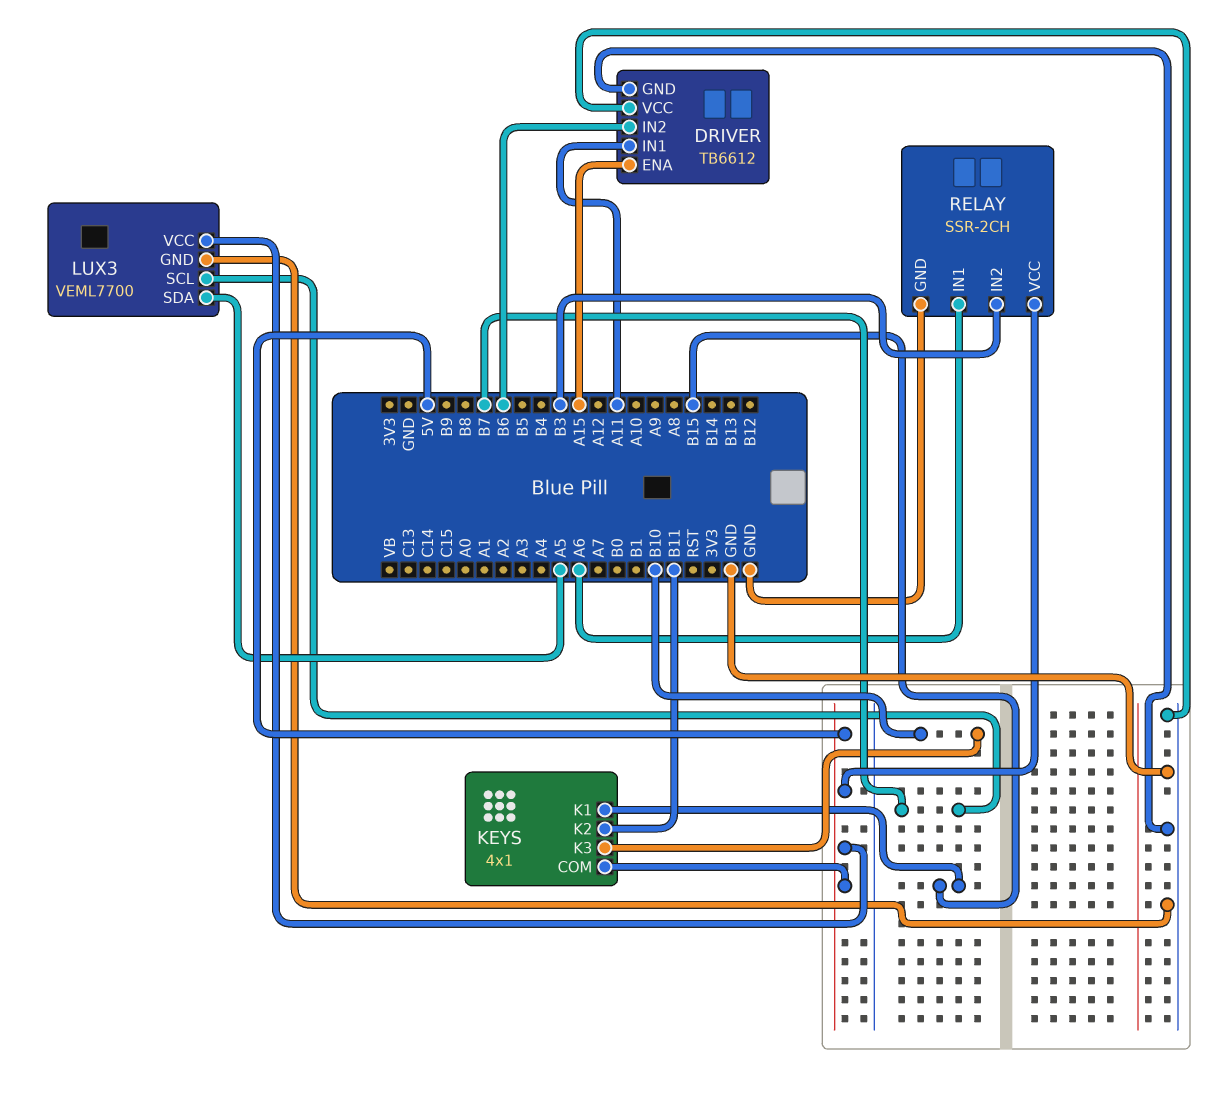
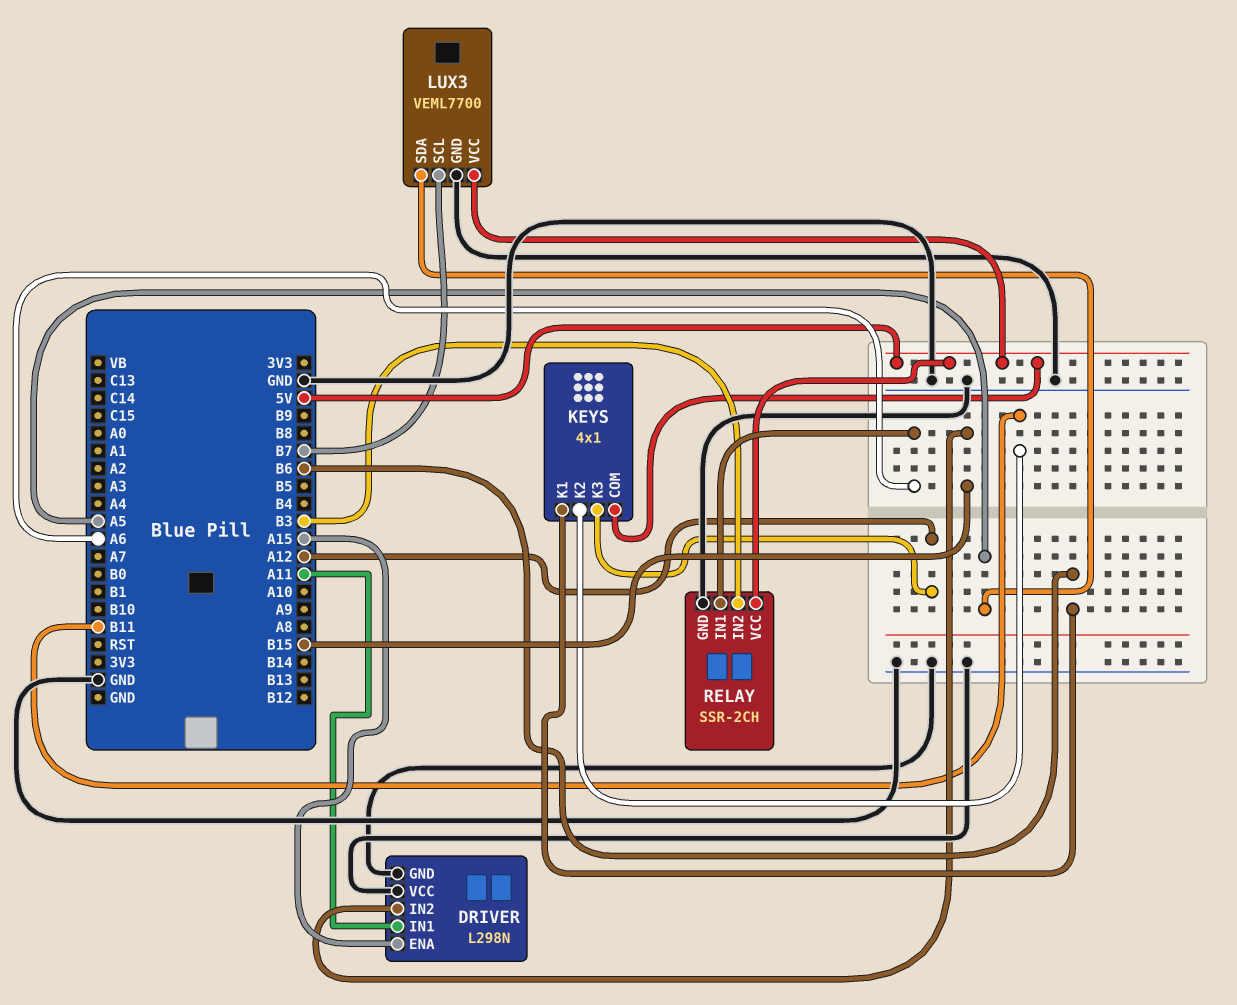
DRIVER: TB6612 -> L298N
DRIVER pin IN2: B6 -> B15
KEYS pin K1: B15 -> B6
KEYS pin K3: B10 -> A12

